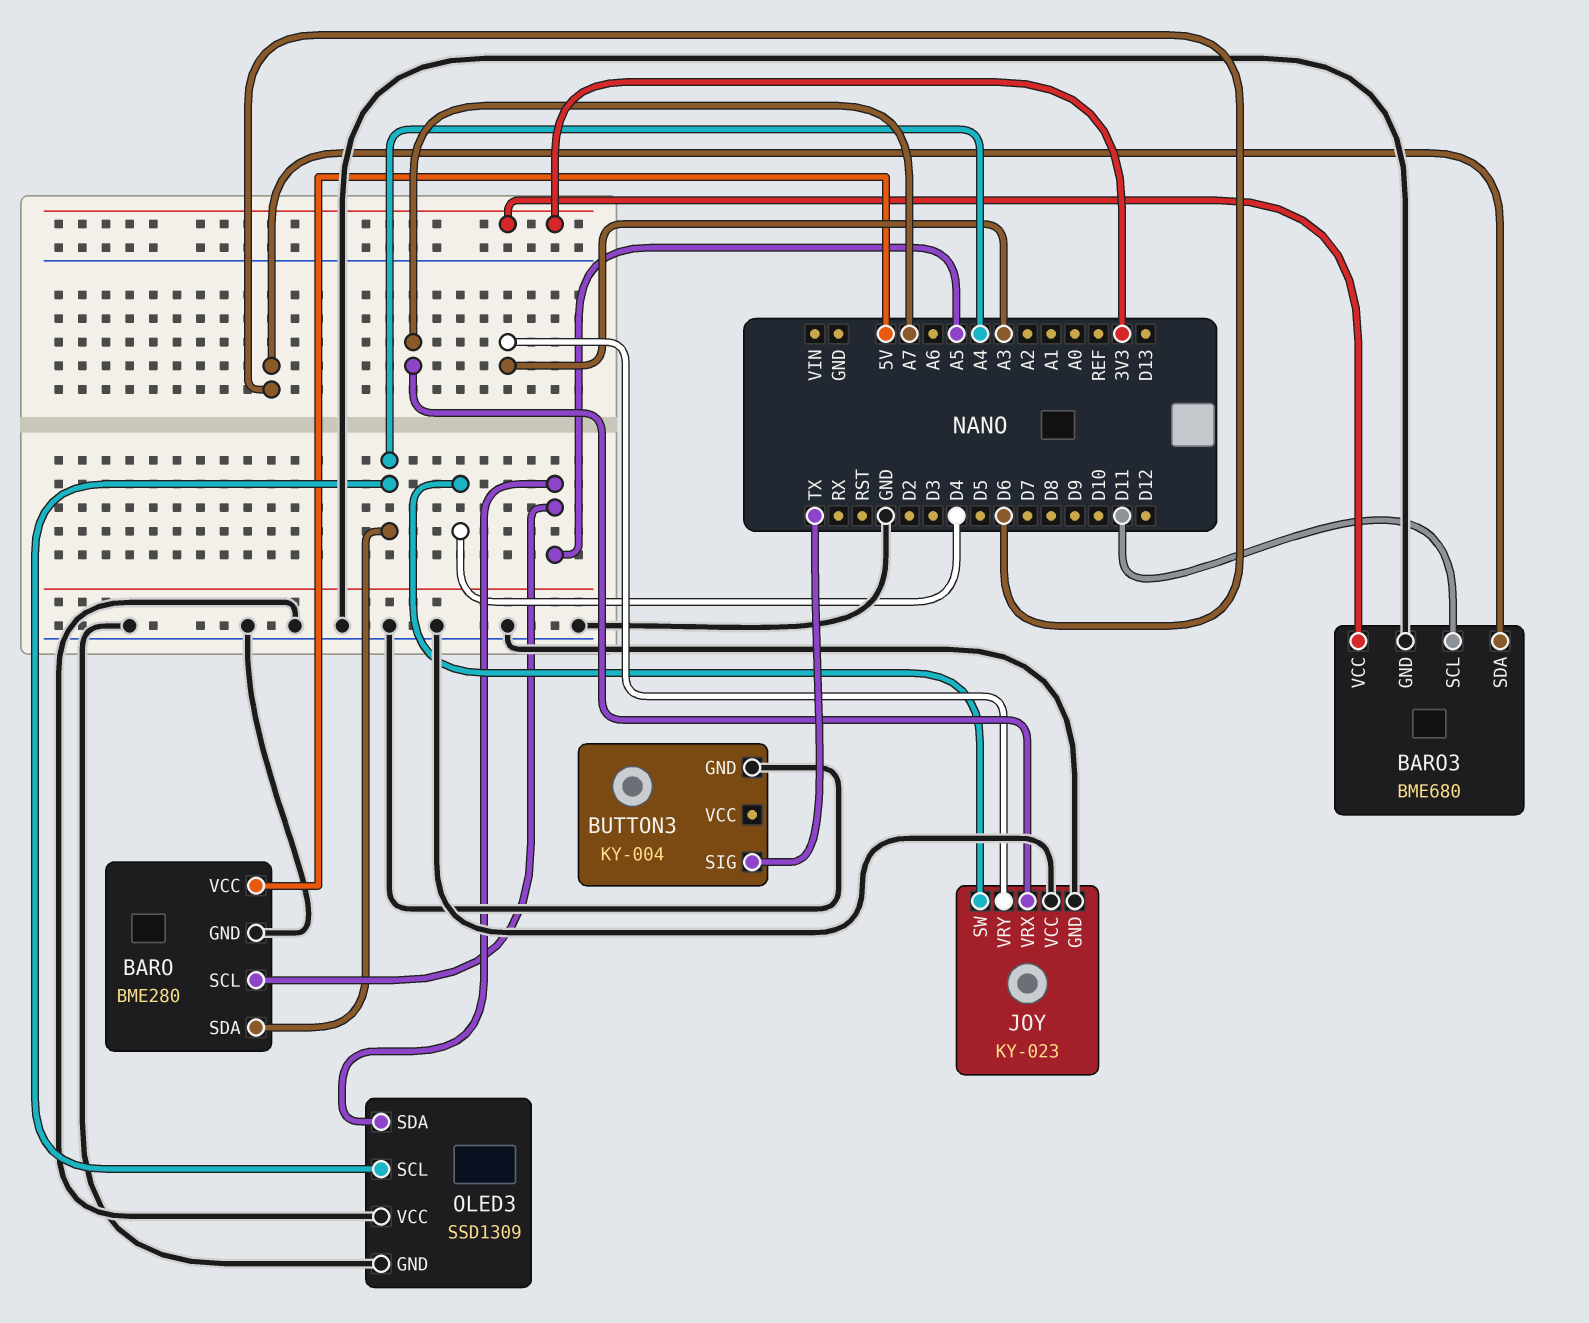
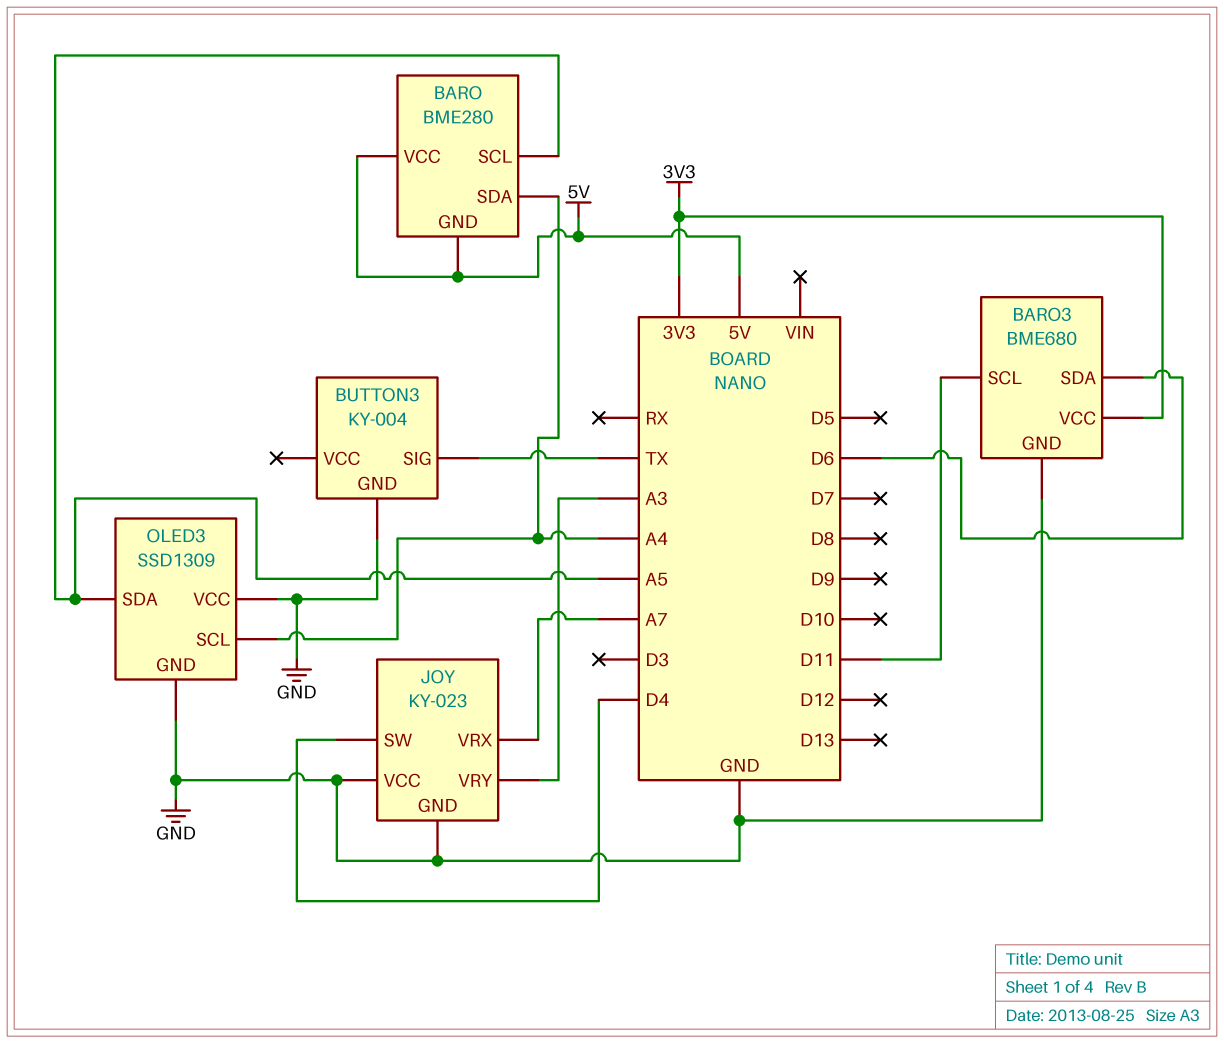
BARO pin GND: GND -> 5V

